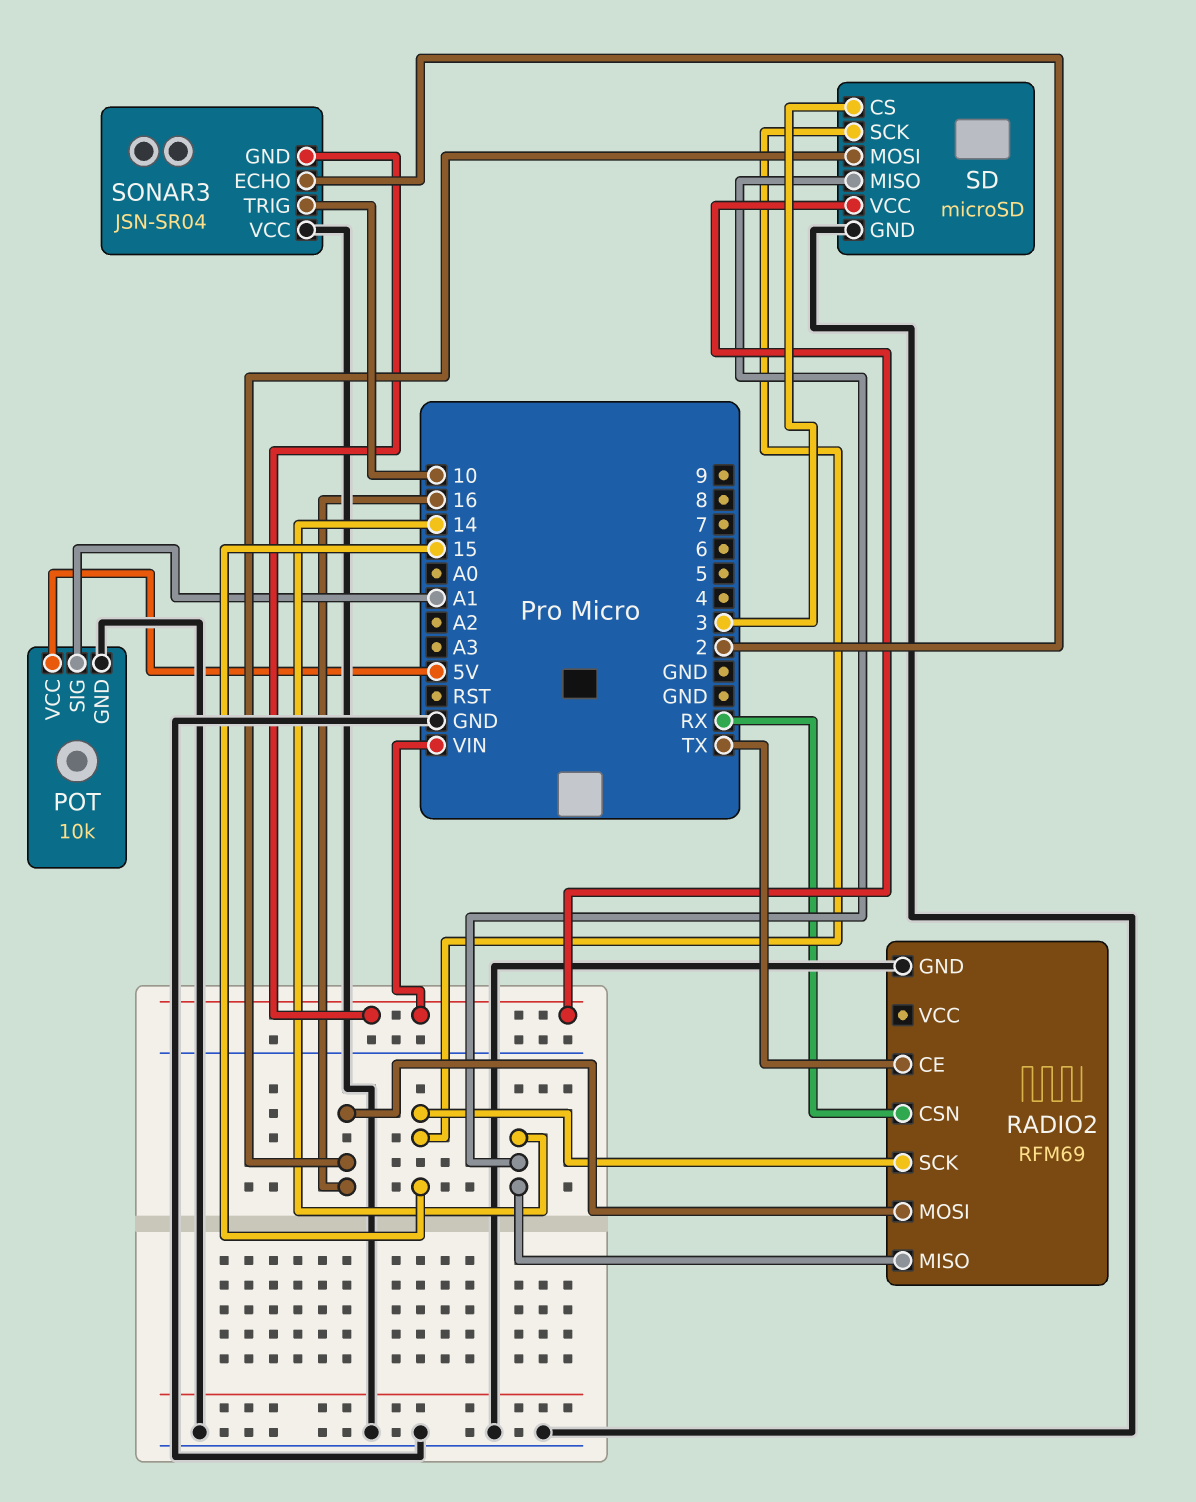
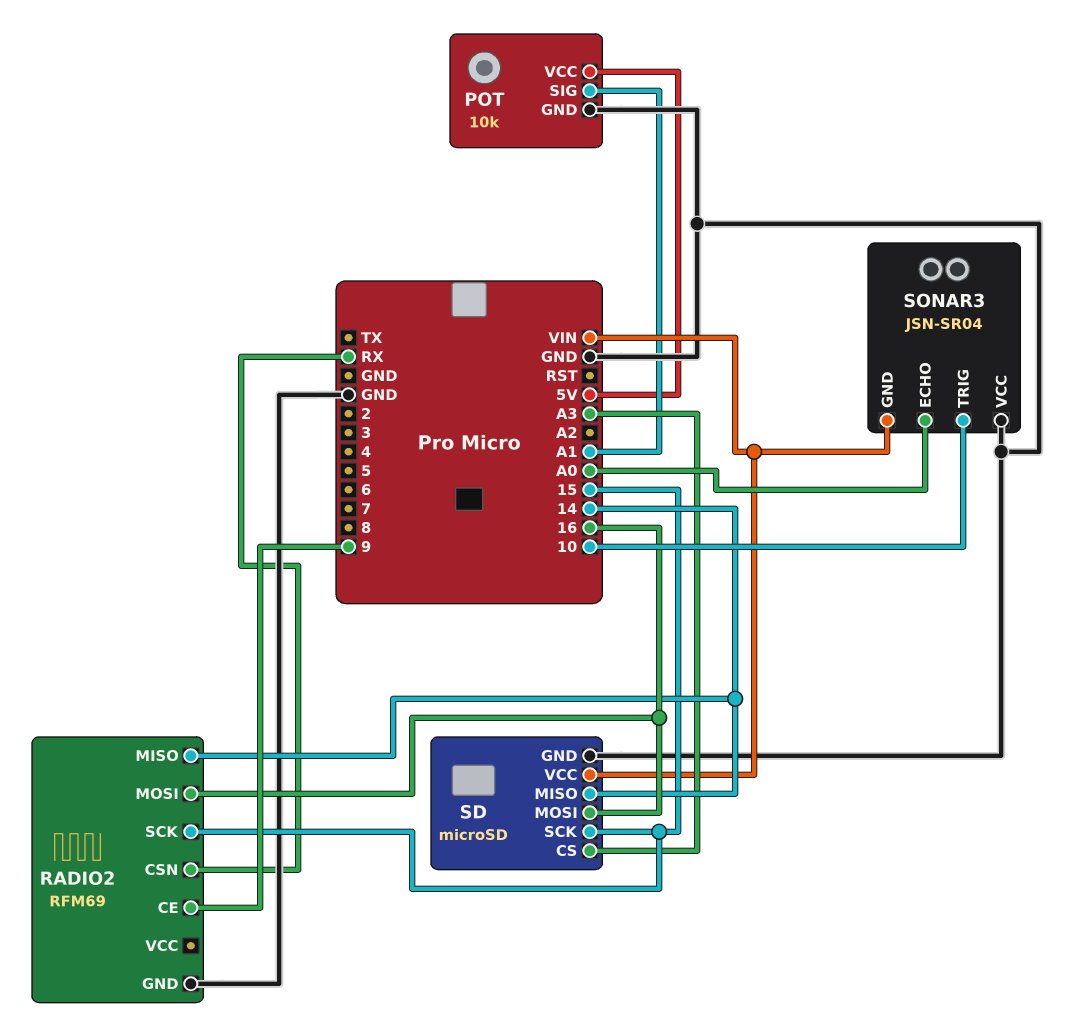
RADIO2 pin CE: TX -> 9
SD pin CS: 3 -> A3
SONAR3 pin ECHO: 2 -> A0

